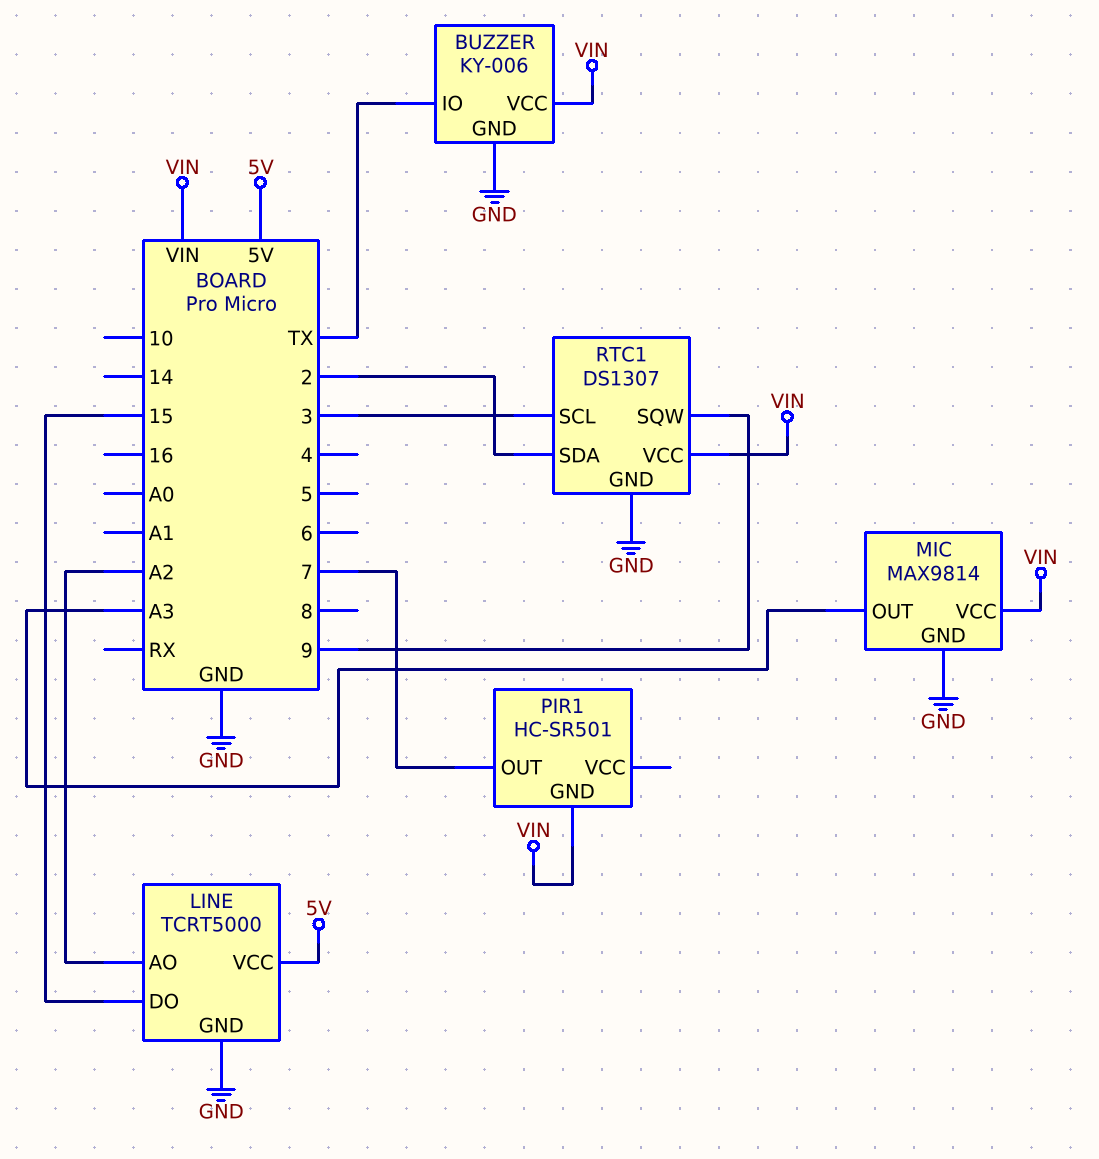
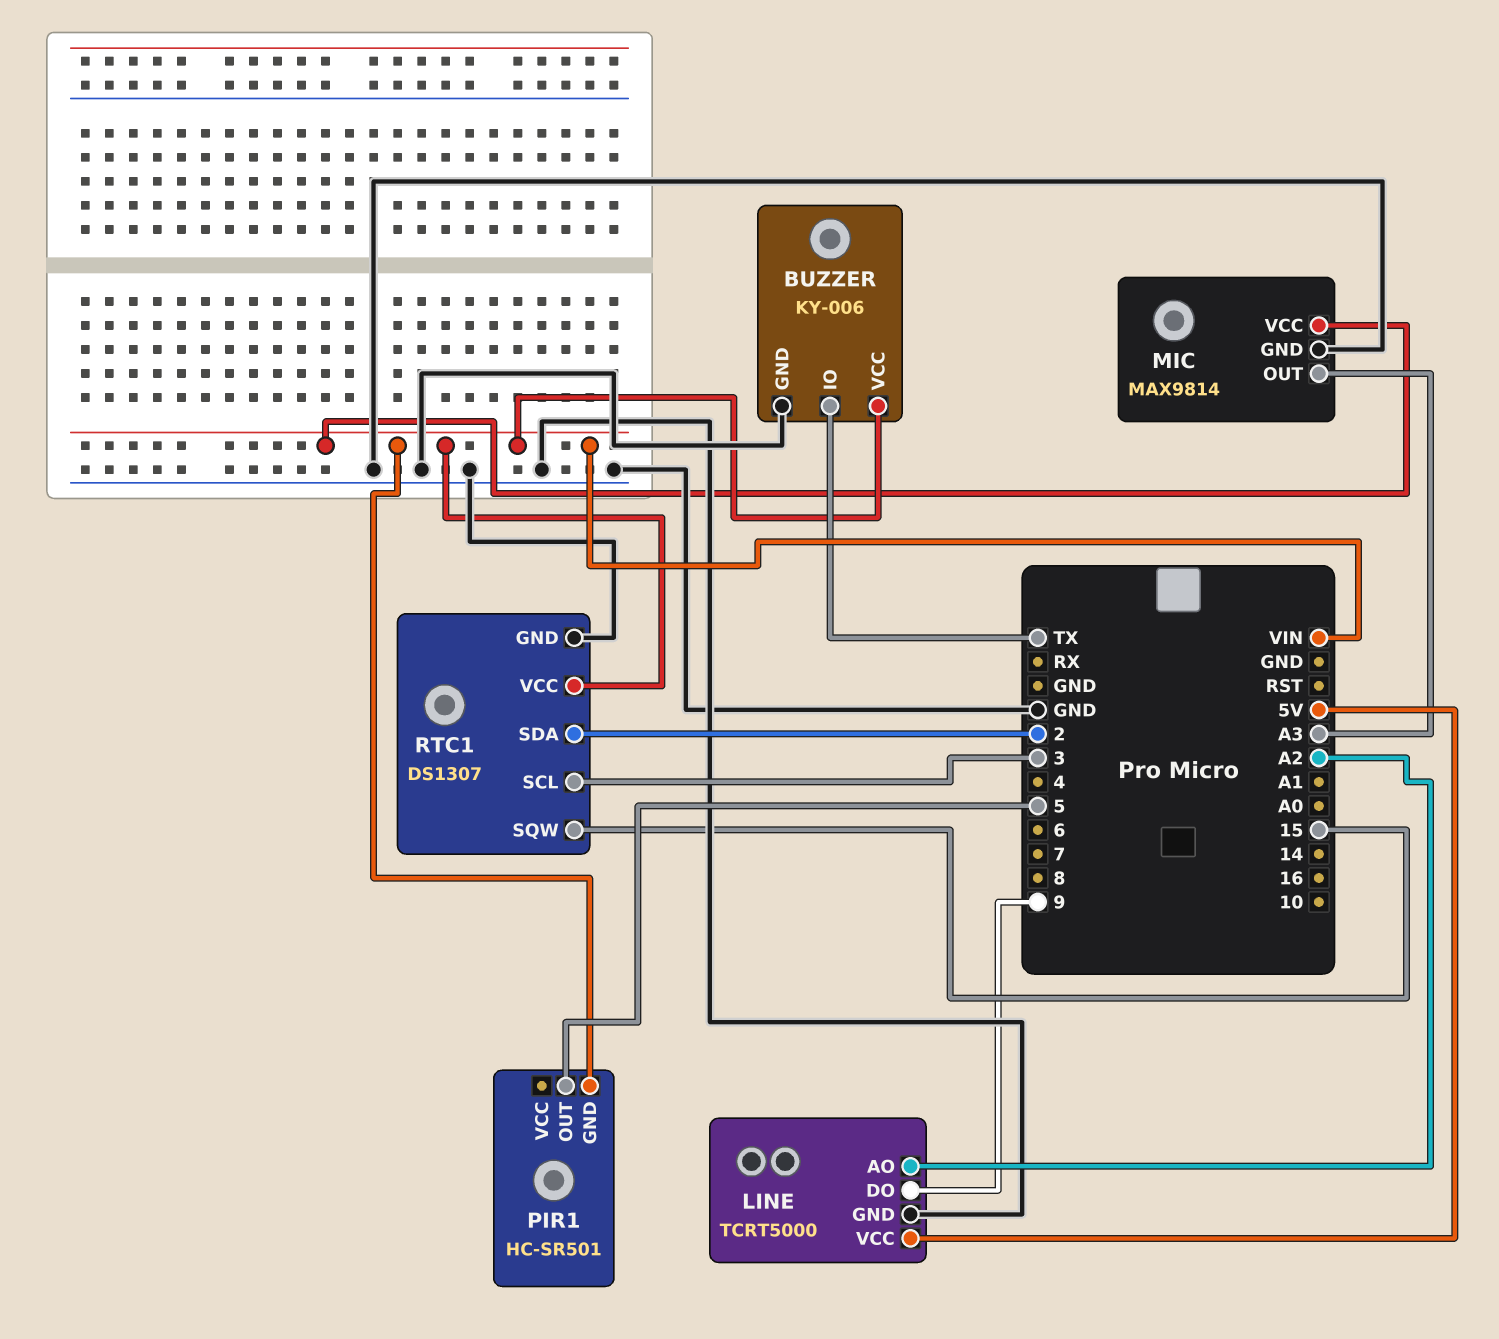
LINE pin DO: 15 -> 9
PIR1 pin OUT: 7 -> 5
RTC1 pin SQW: 9 -> 15

